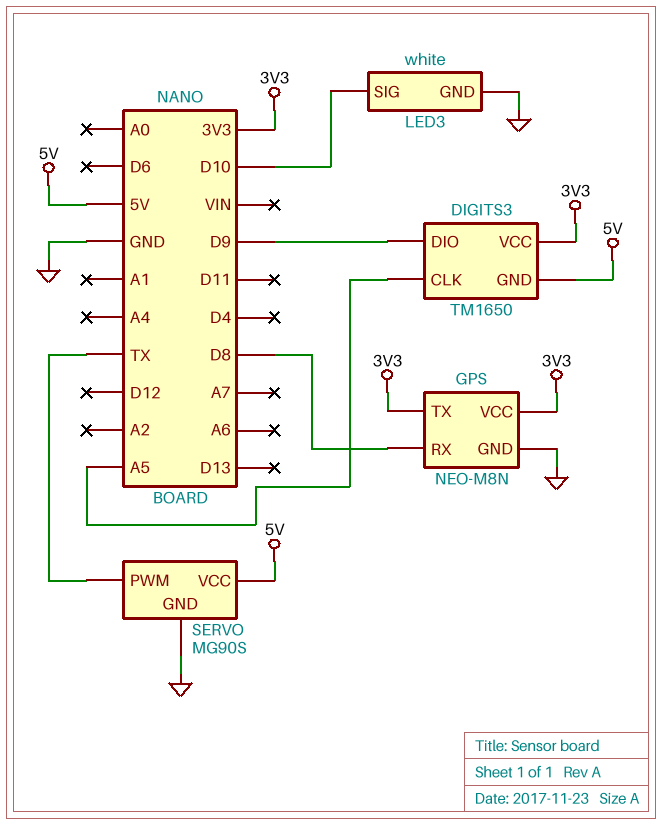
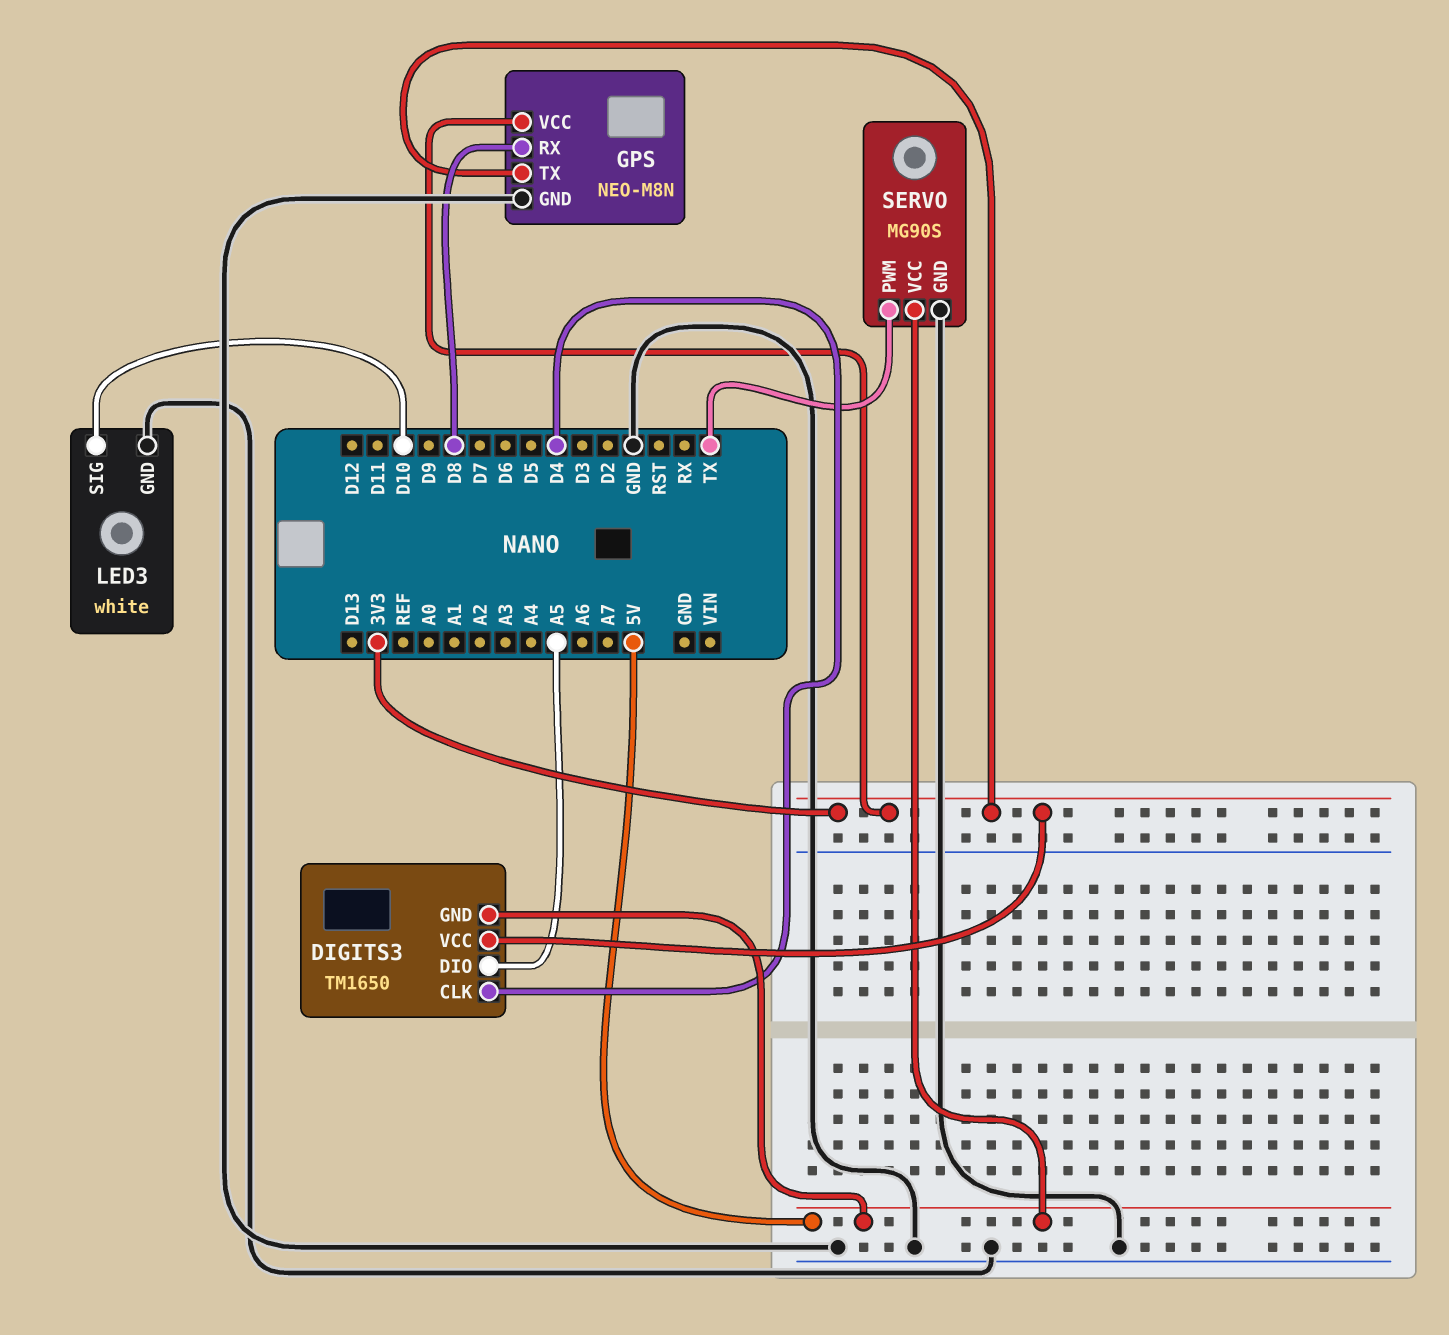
DIGITS3 pin CLK: A5 -> D4
DIGITS3 pin DIO: D9 -> A5

